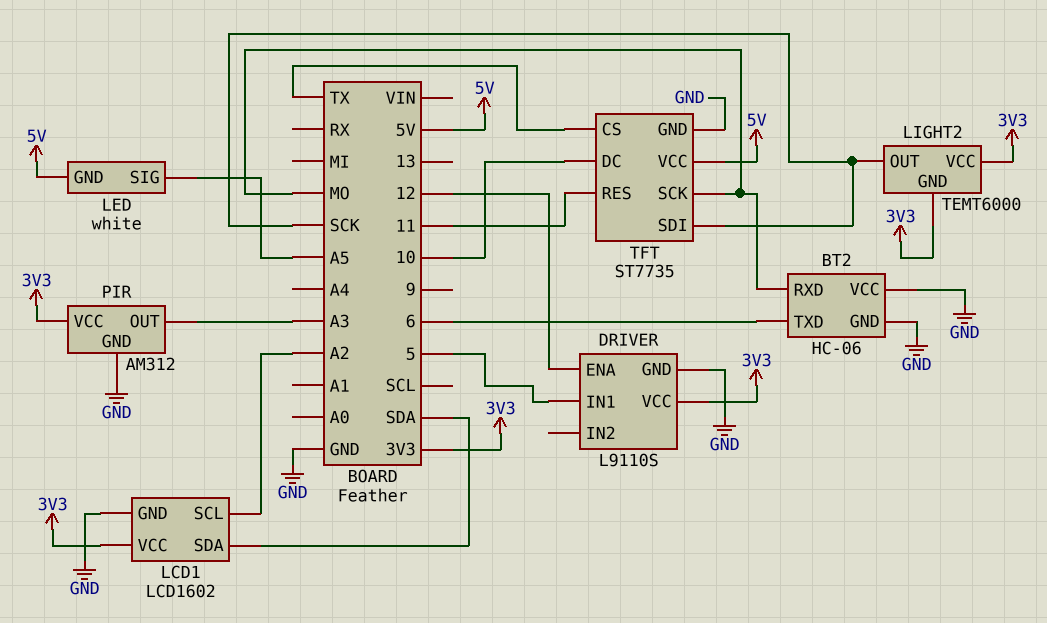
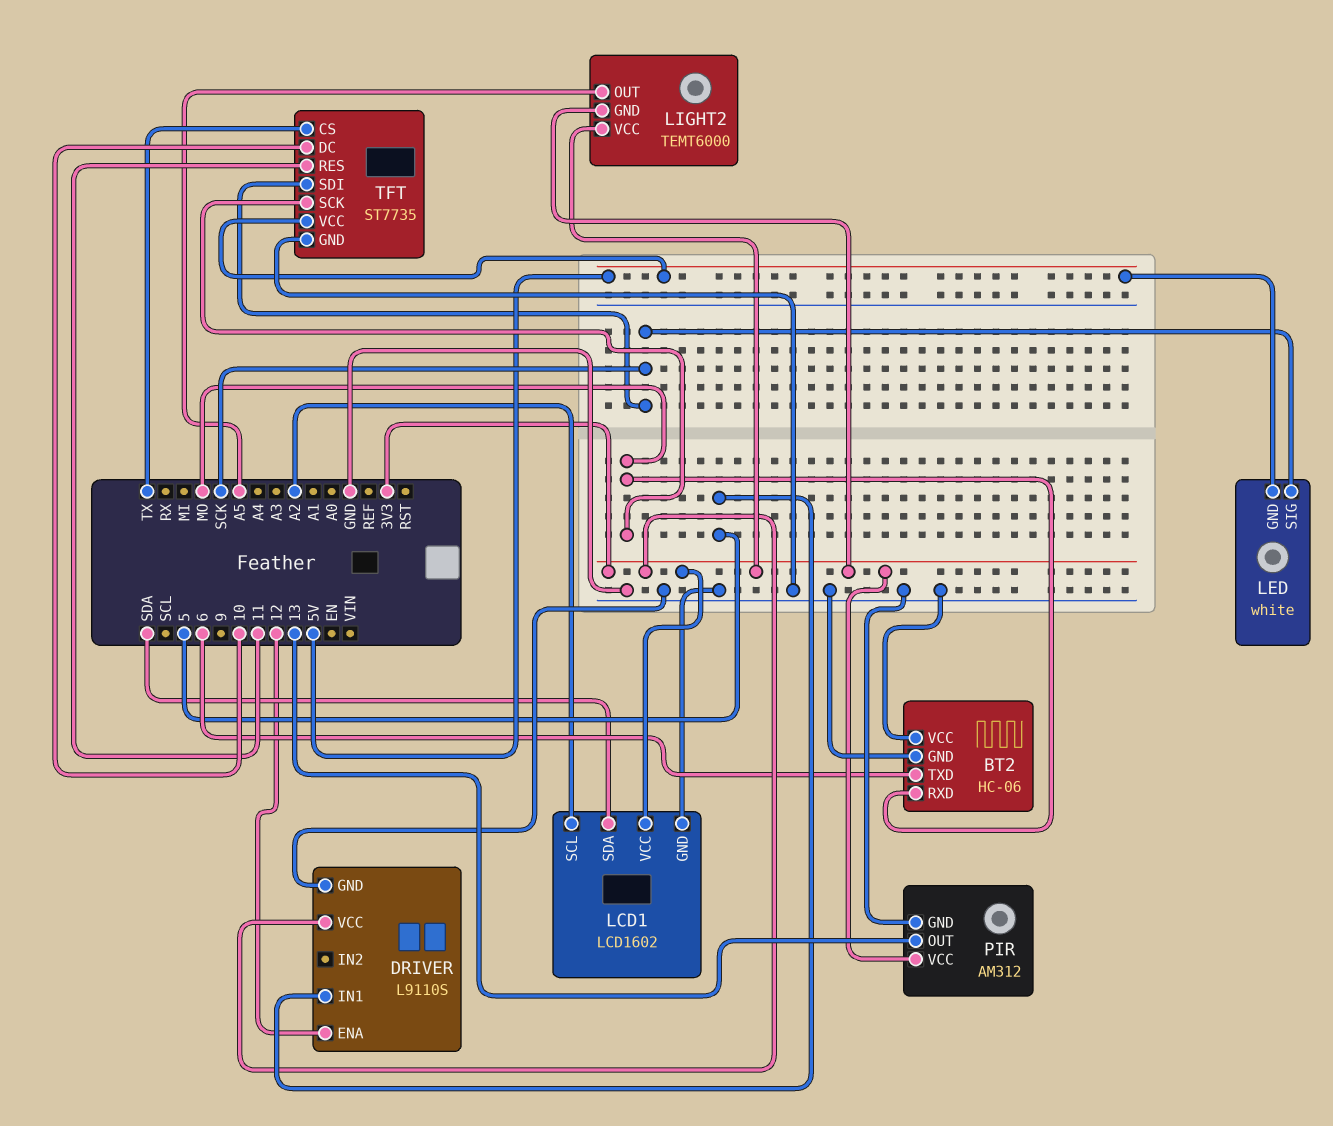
LED pin SIG: A5 -> SCK
LIGHT2 pin OUT: SCK -> A5
PIR pin OUT: A3 -> 13

